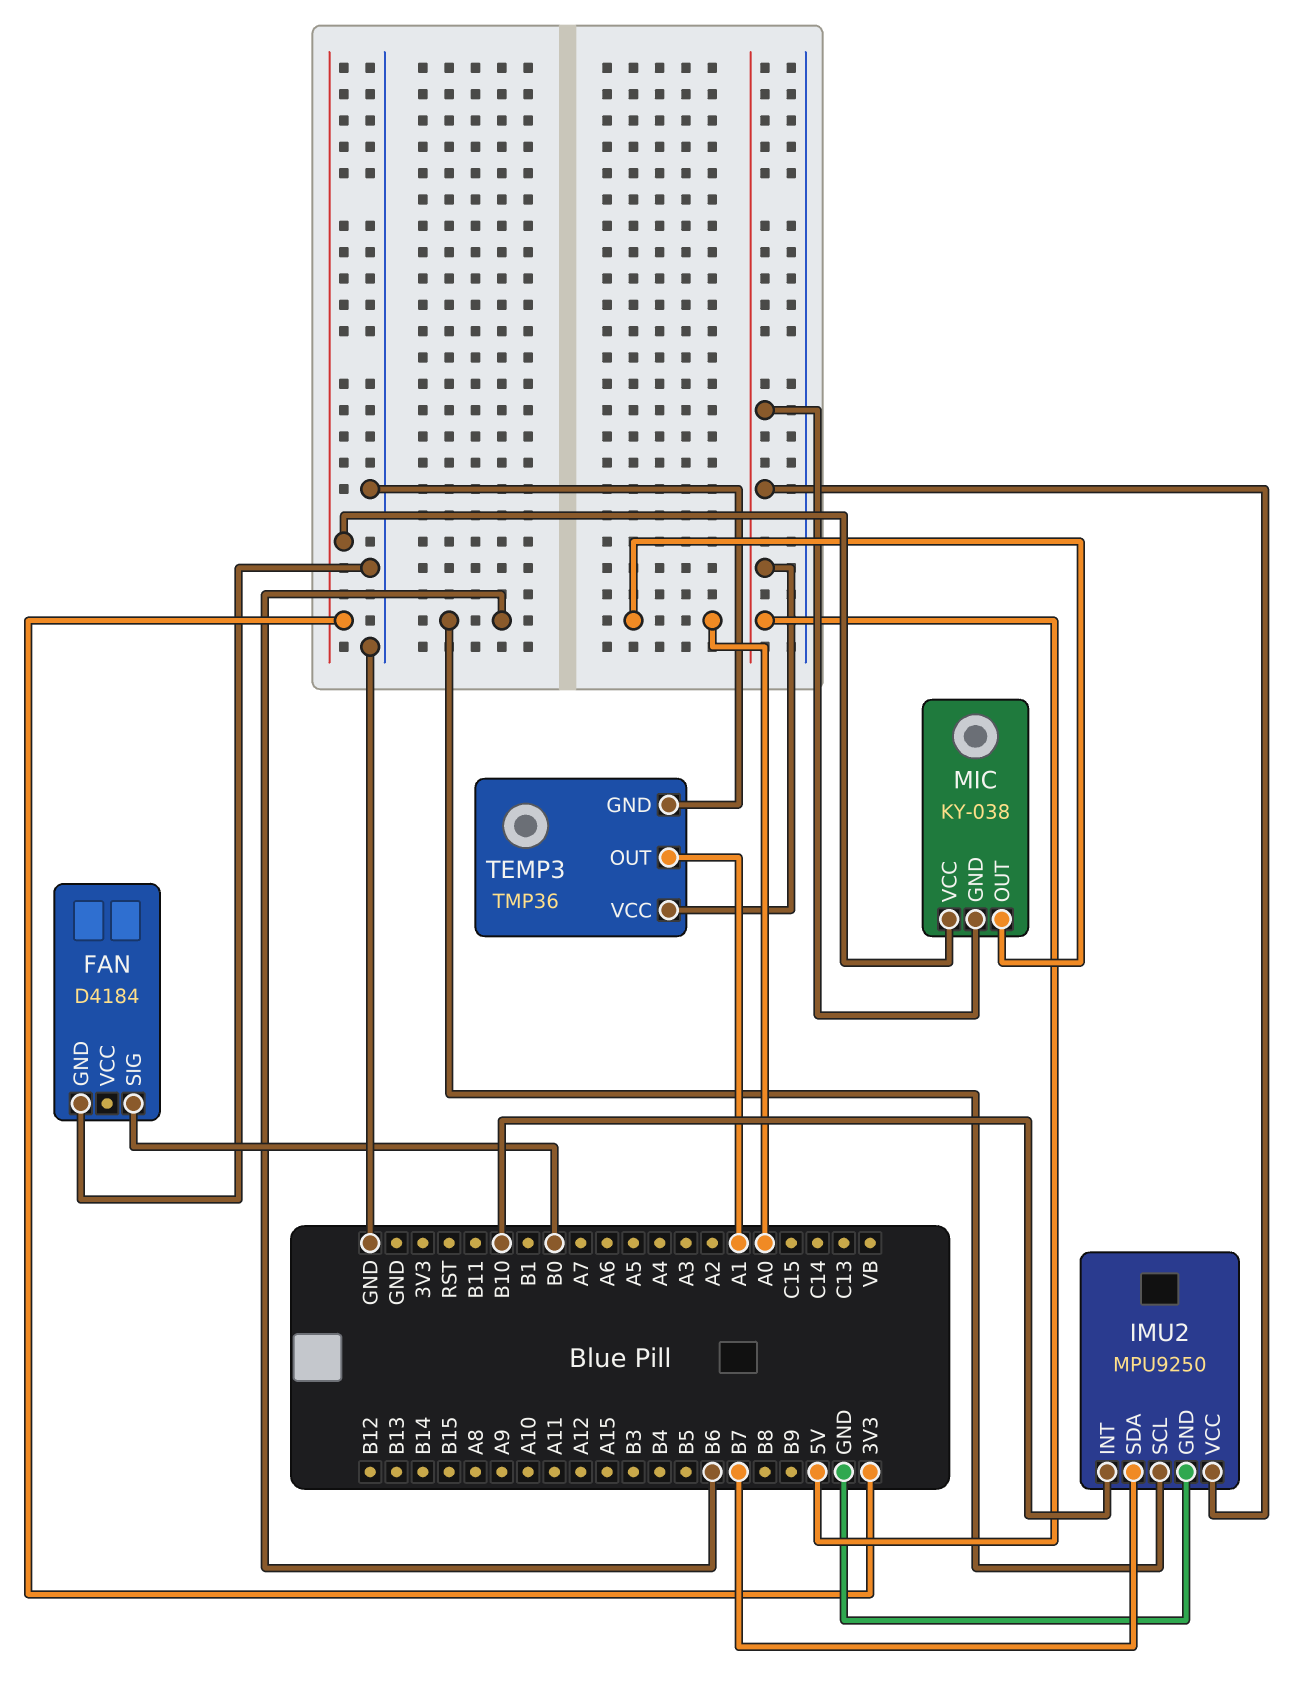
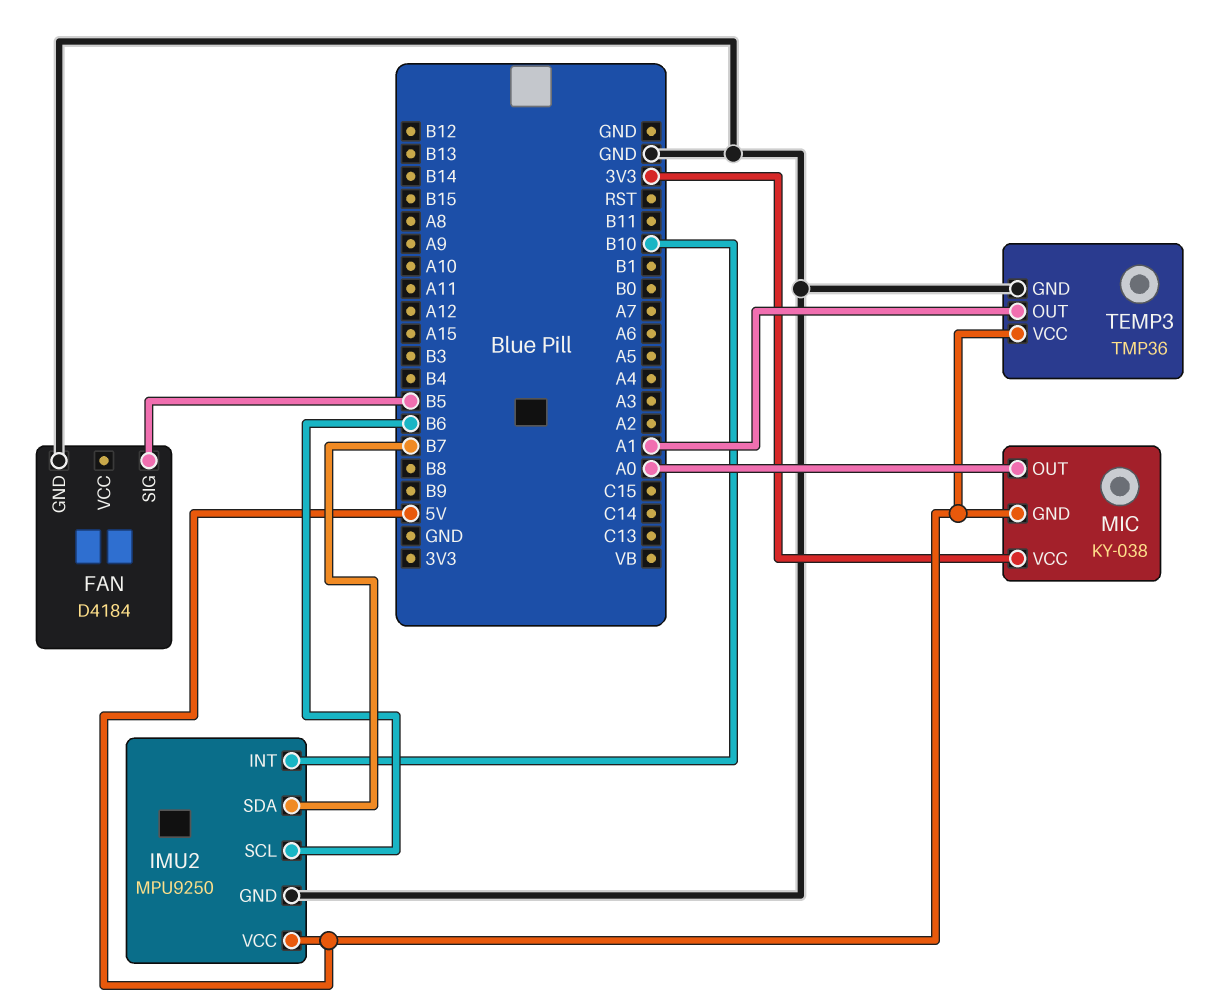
FAN pin SIG: B0 -> B5

